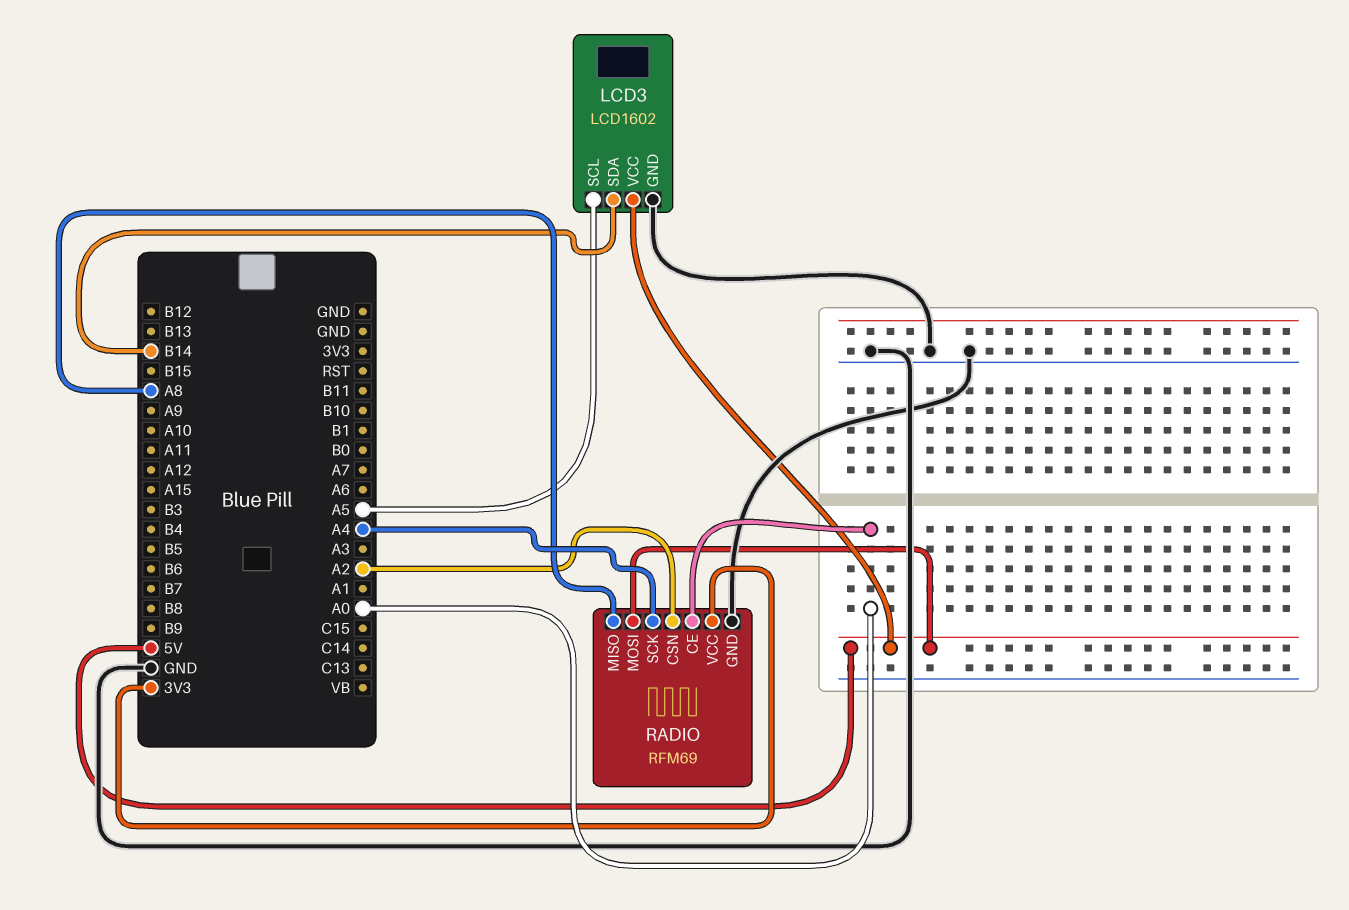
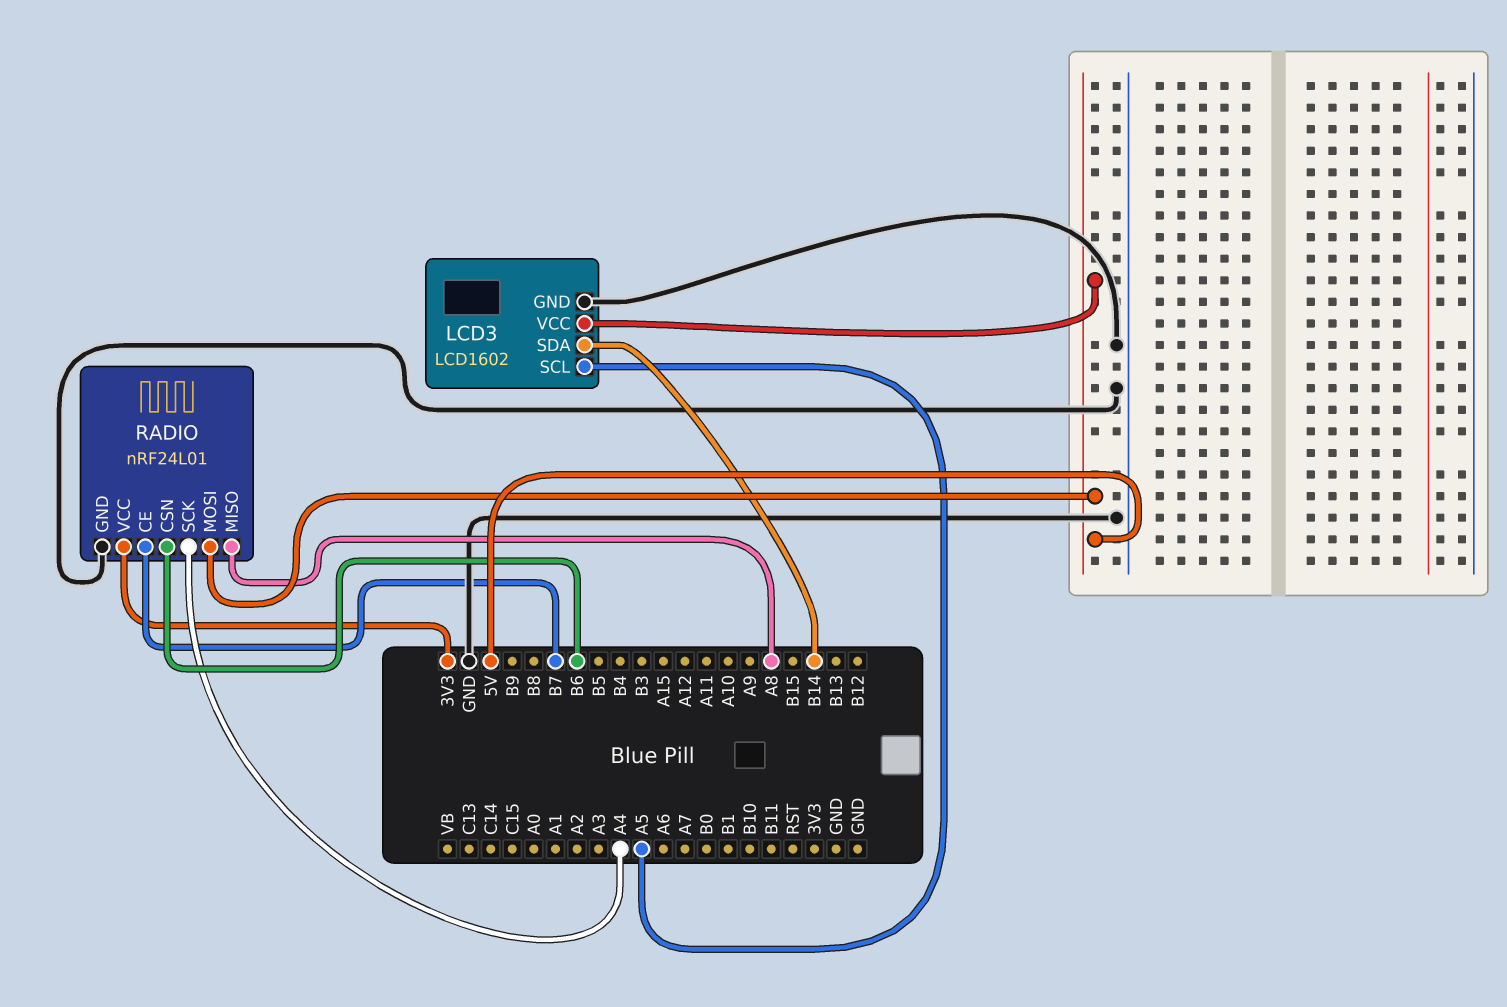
RADIO: RFM69 -> nRF24L01
RADIO pin CE: A0 -> B7
RADIO pin CSN: A2 -> B6

